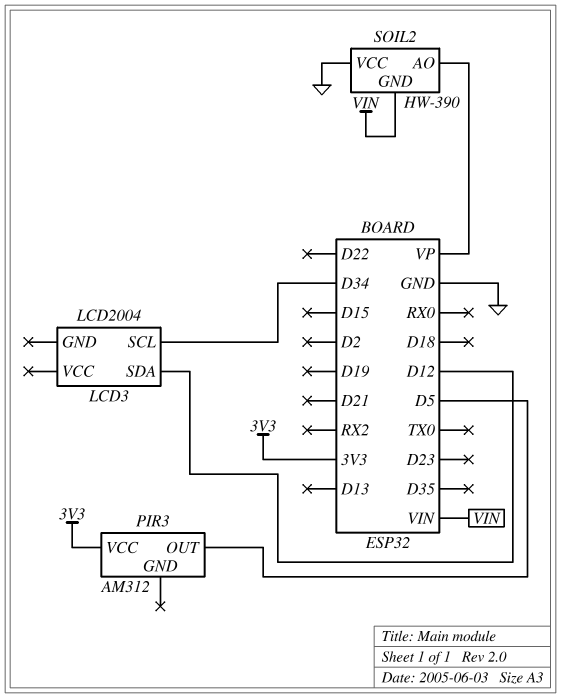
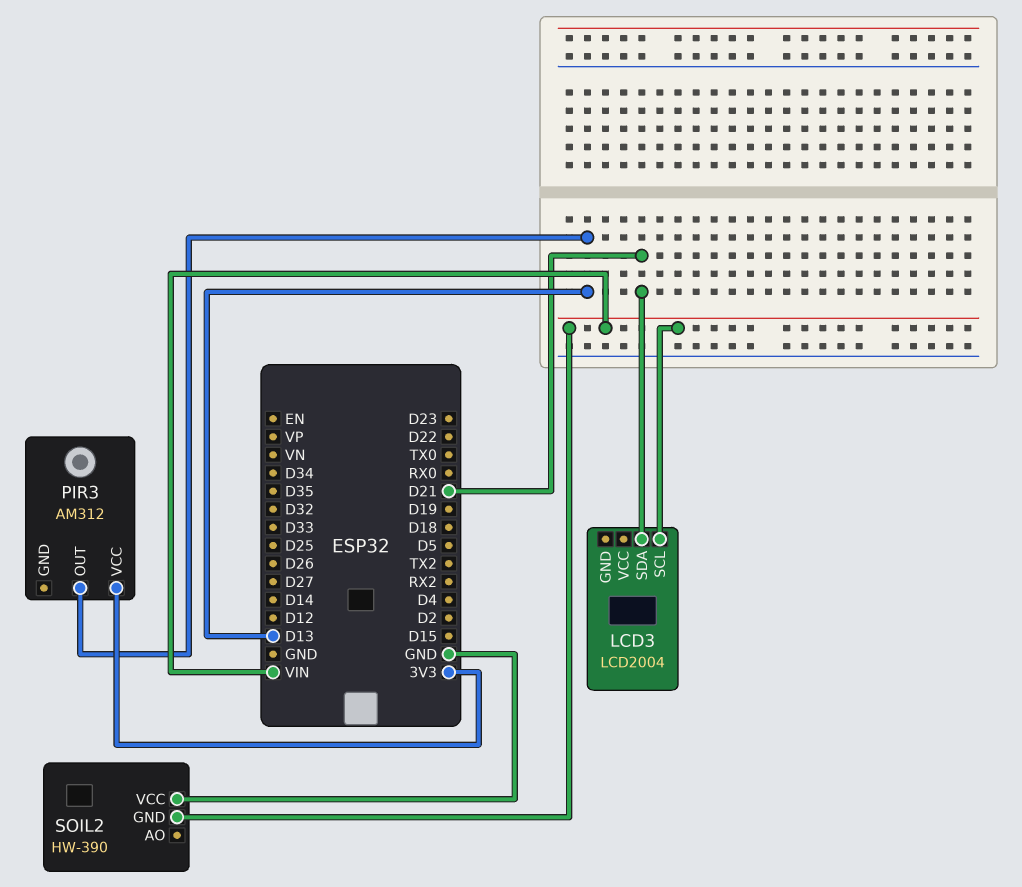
LCD3 pin SCL: D34 -> VIN
LCD3 pin SDA: D12 -> D21
PIR3 pin OUT: D5 -> D13
SOIL2 pin AO: VP -> none

